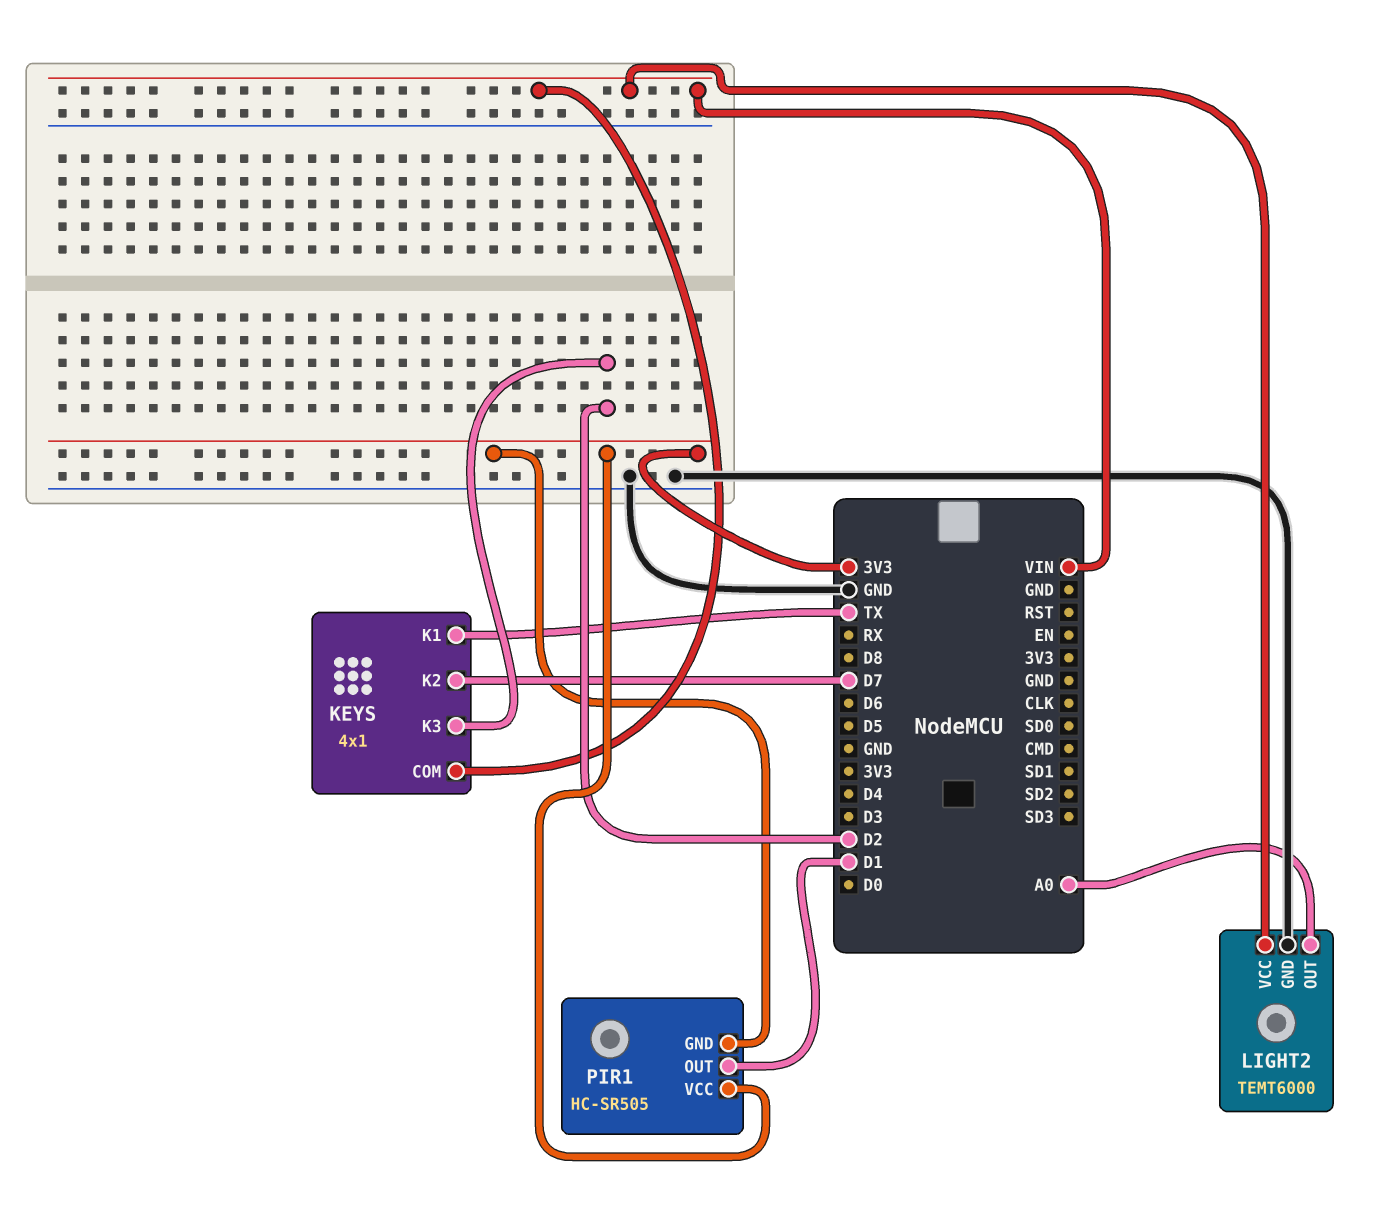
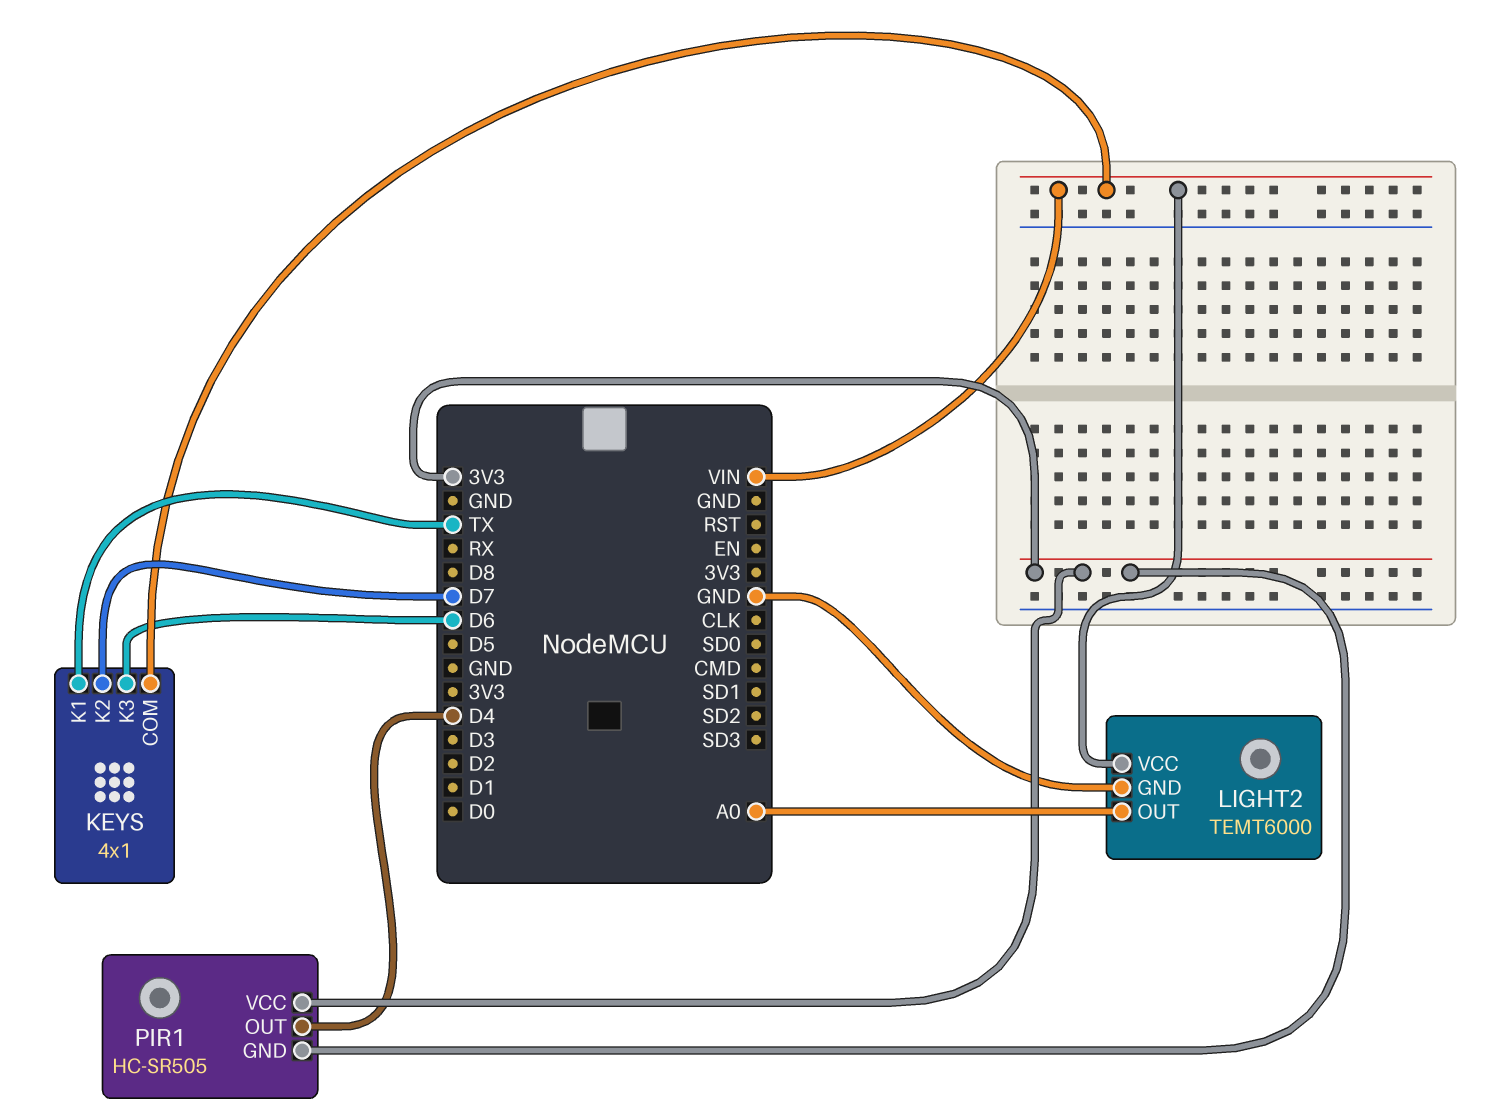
KEYS pin K3: D2 -> D6
PIR1 pin OUT: D1 -> D4

